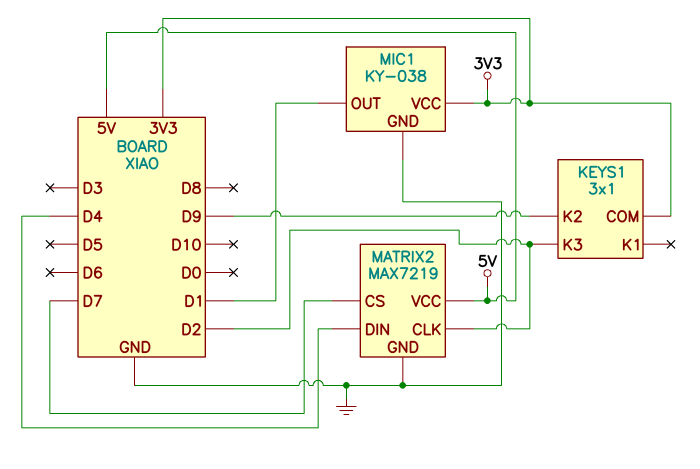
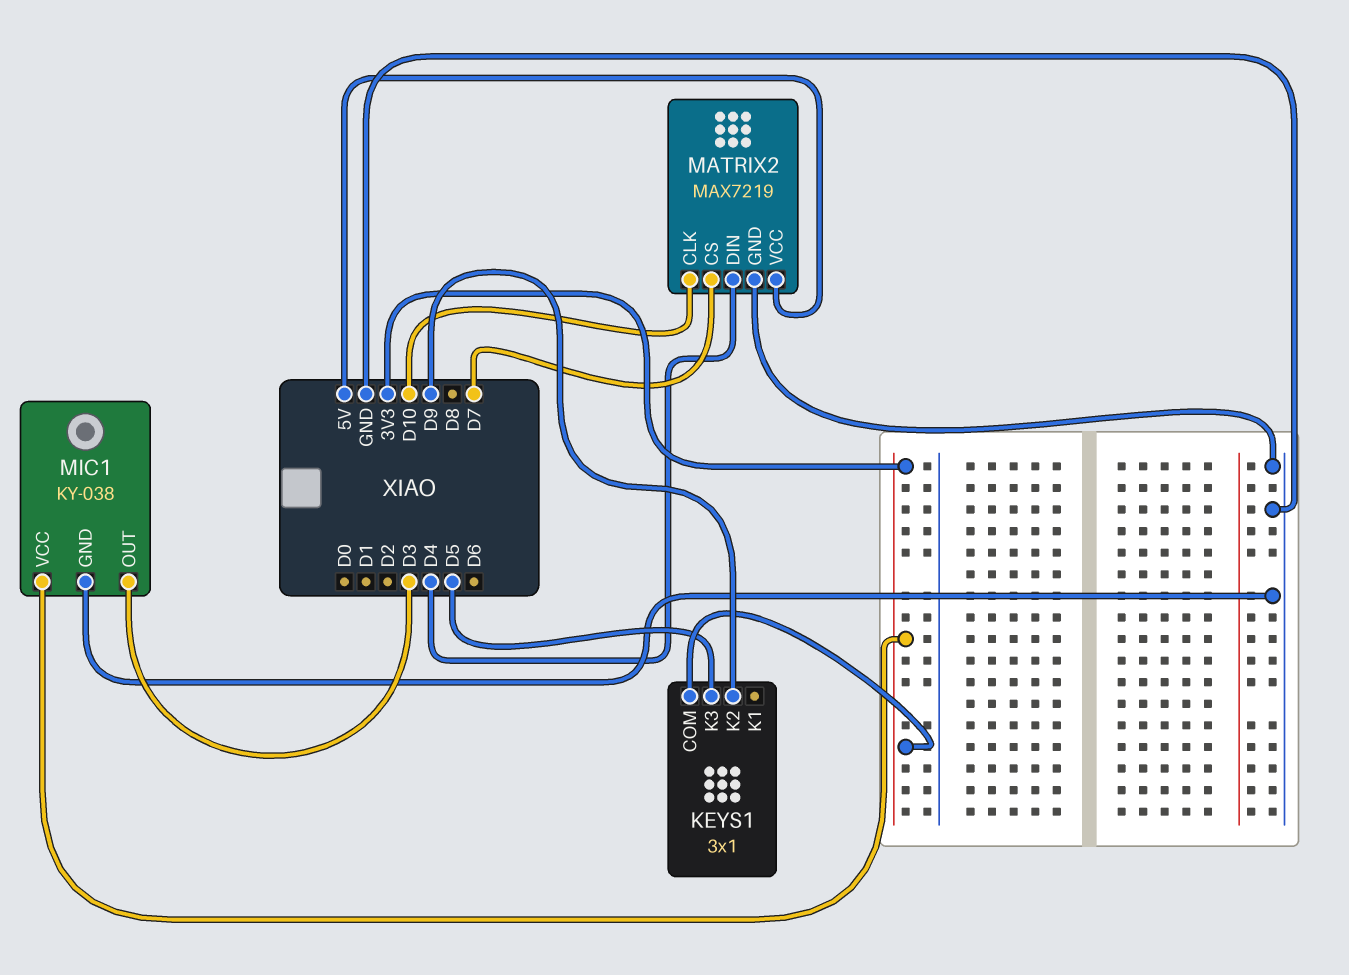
KEYS1 pin K3: D2 -> D5
MATRIX2 pin CLK: D2 -> D10
MIC1 pin OUT: D1 -> D3

